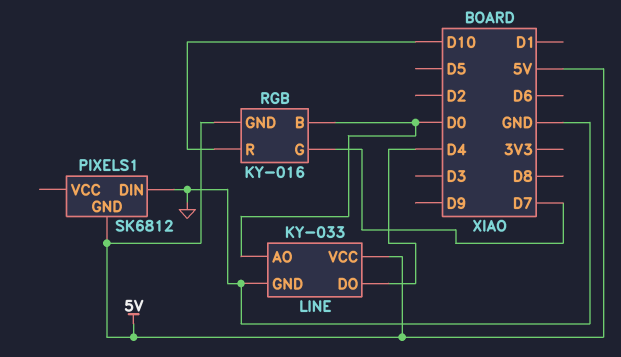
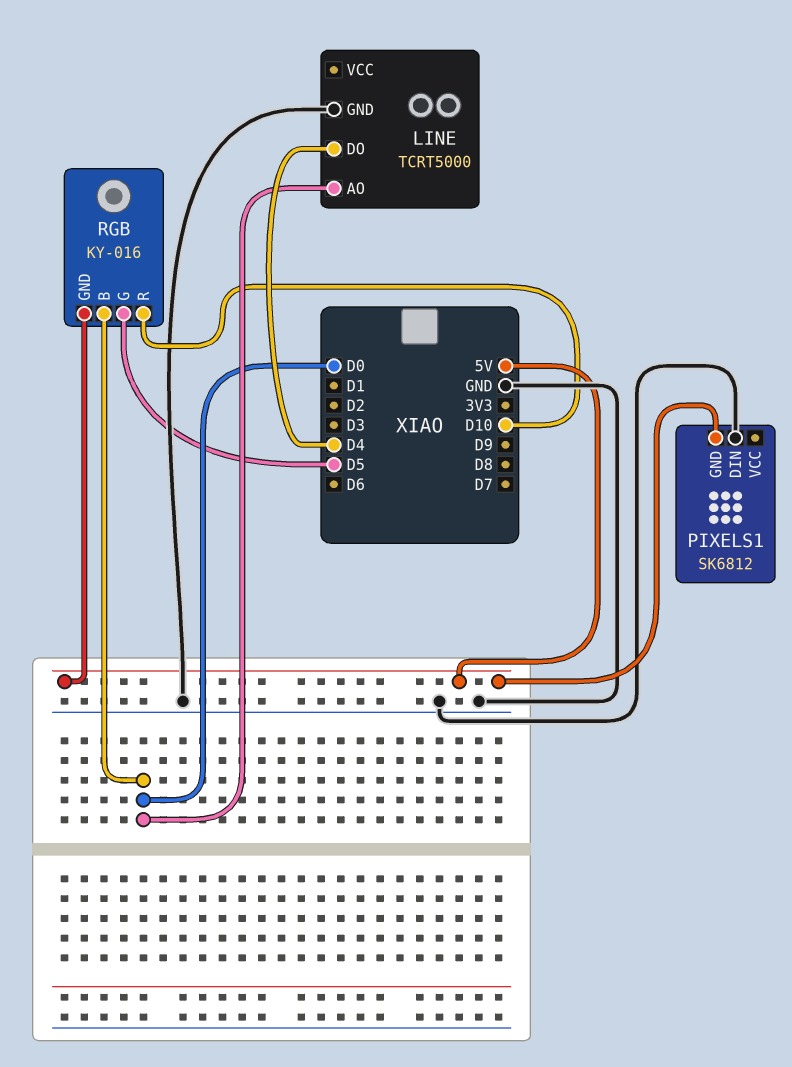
LINE: KY-033 -> TCRT5000
LINE pin VCC: 5V -> none
RGB pin G: D7 -> D5

